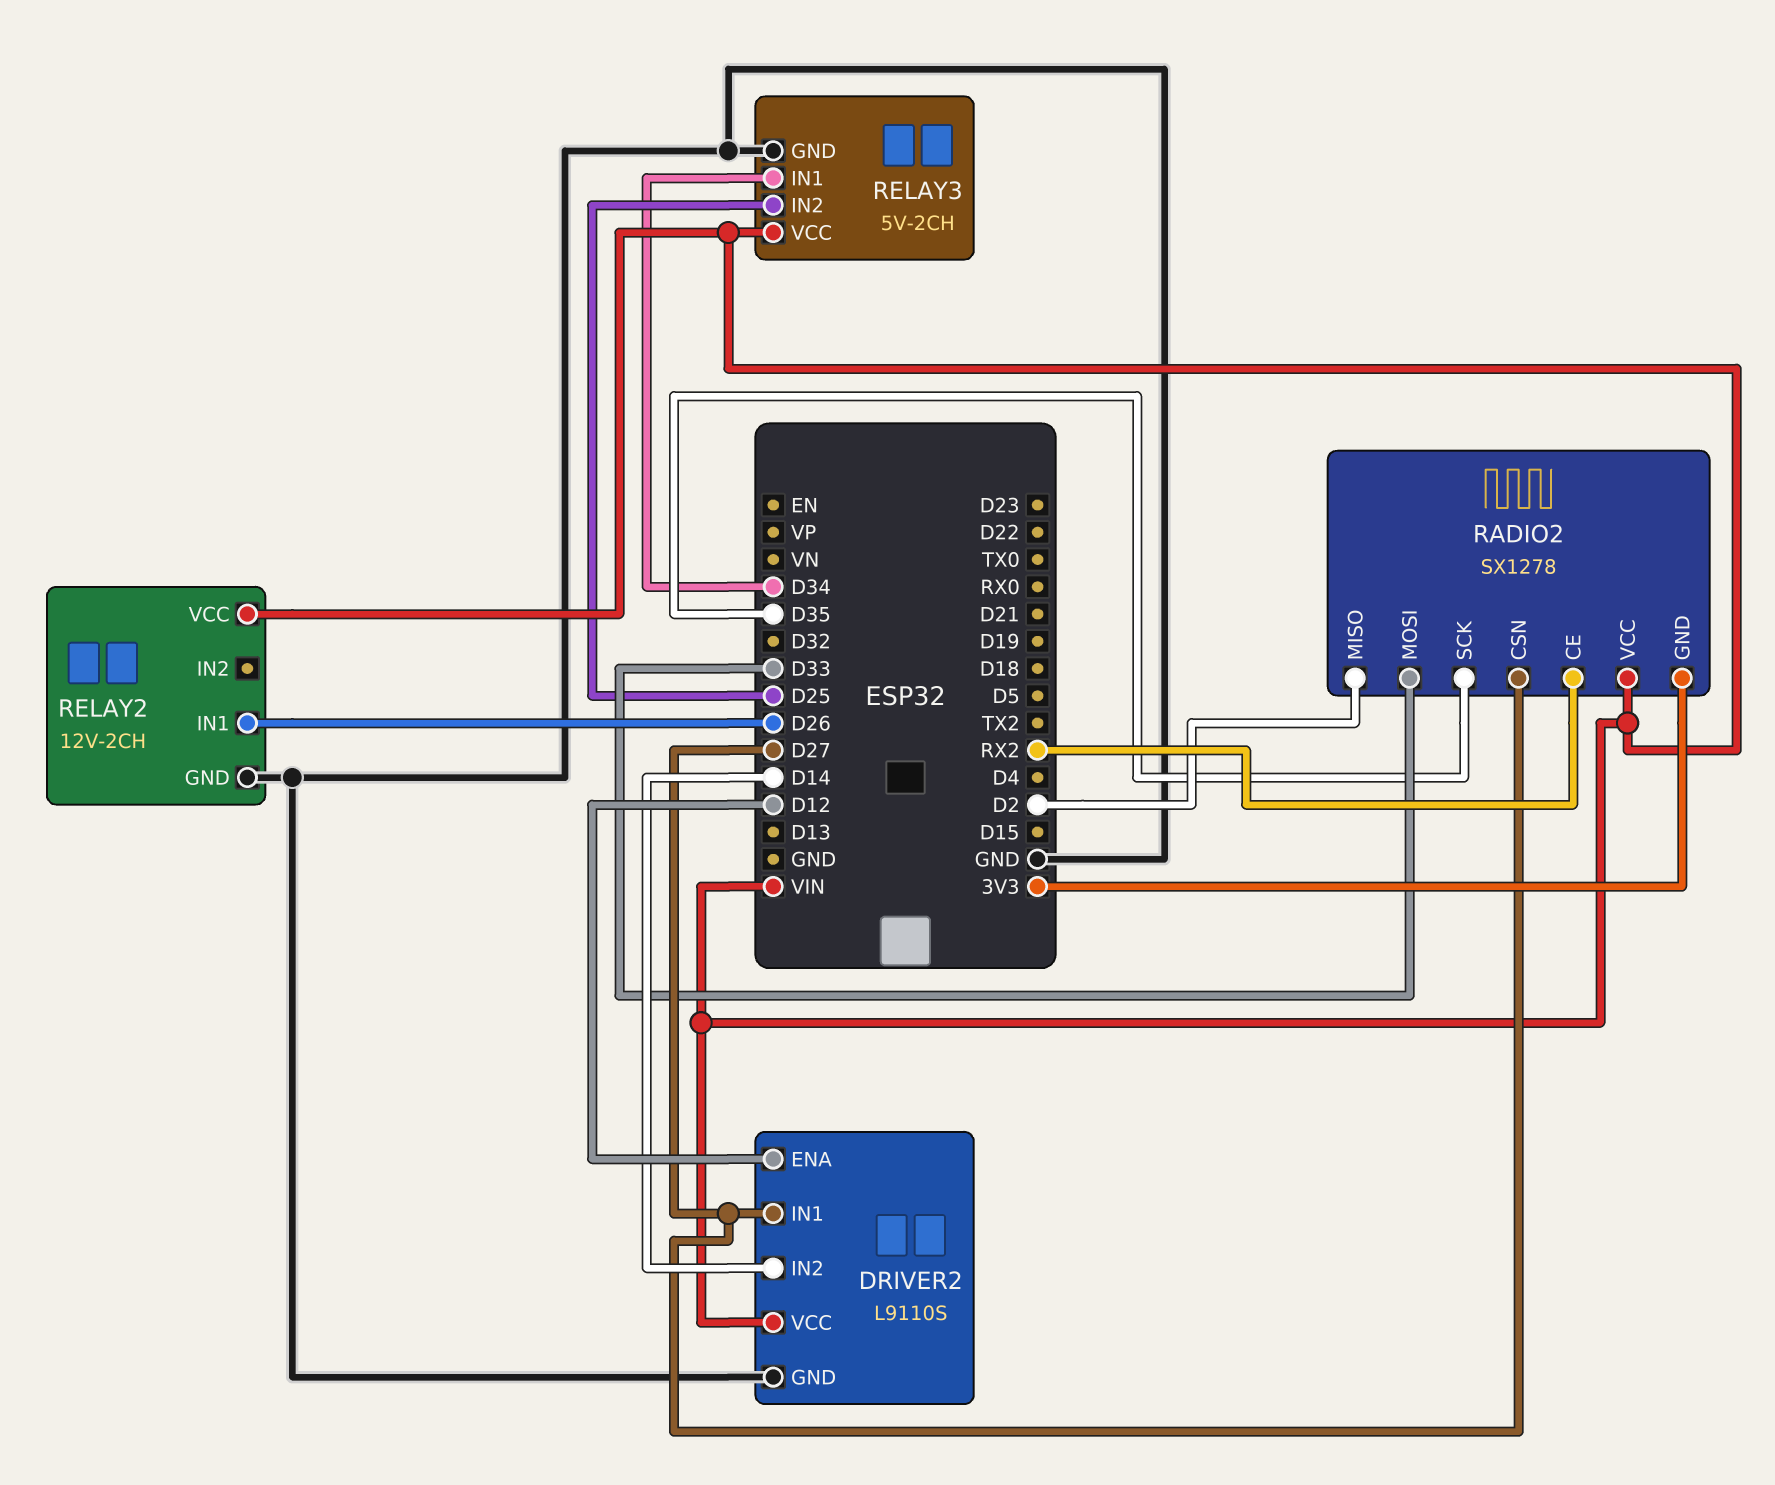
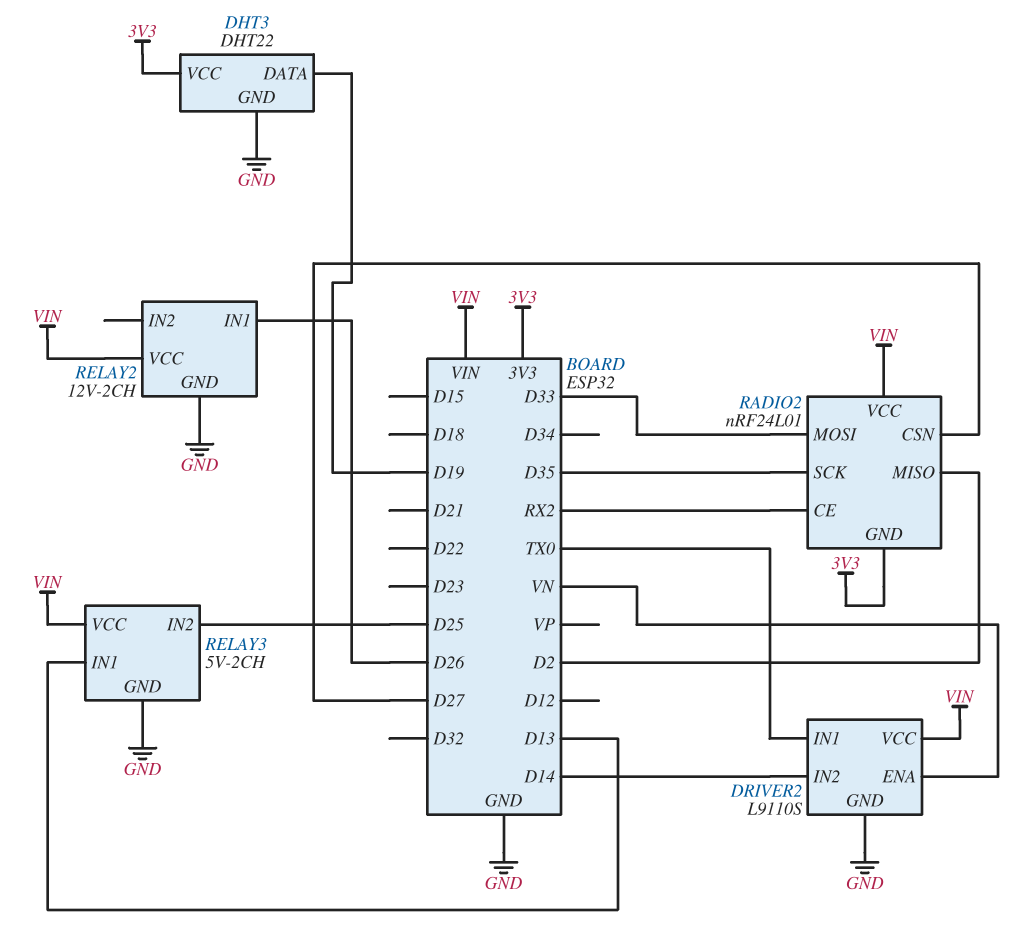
DHT3: none -> DHT22
DHT3 pin DATA: none -> D19
DHT3 pin GND: none -> GND
DHT3 pin VCC: none -> 3V3
DRIVER2 pin ENA: D12 -> VN
DRIVER2 pin IN1: D27 -> TX0
RADIO2: SX1278 -> nRF24L01
RELAY3 pin IN1: D34 -> D13

